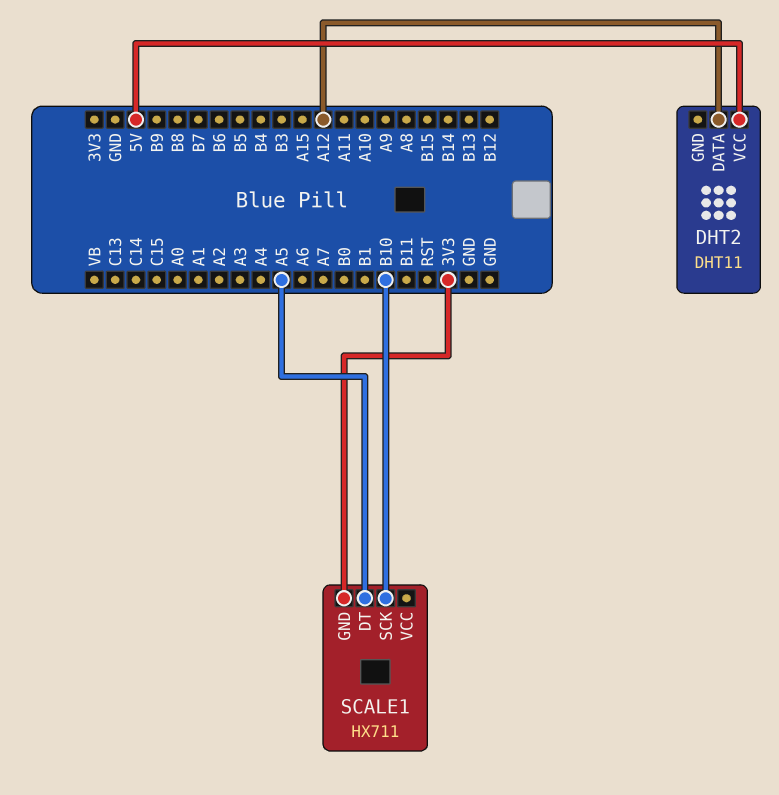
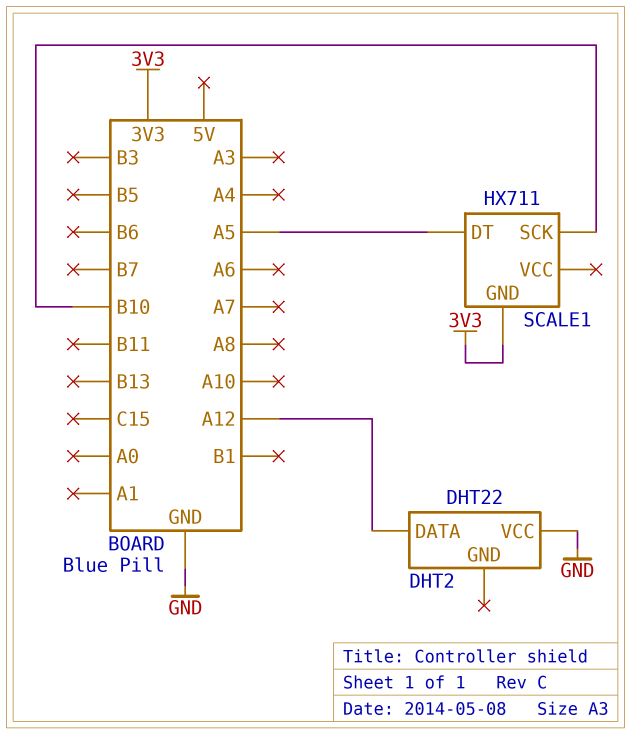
DHT2: DHT11 -> DHT22
DHT2 pin VCC: 5V -> GND

